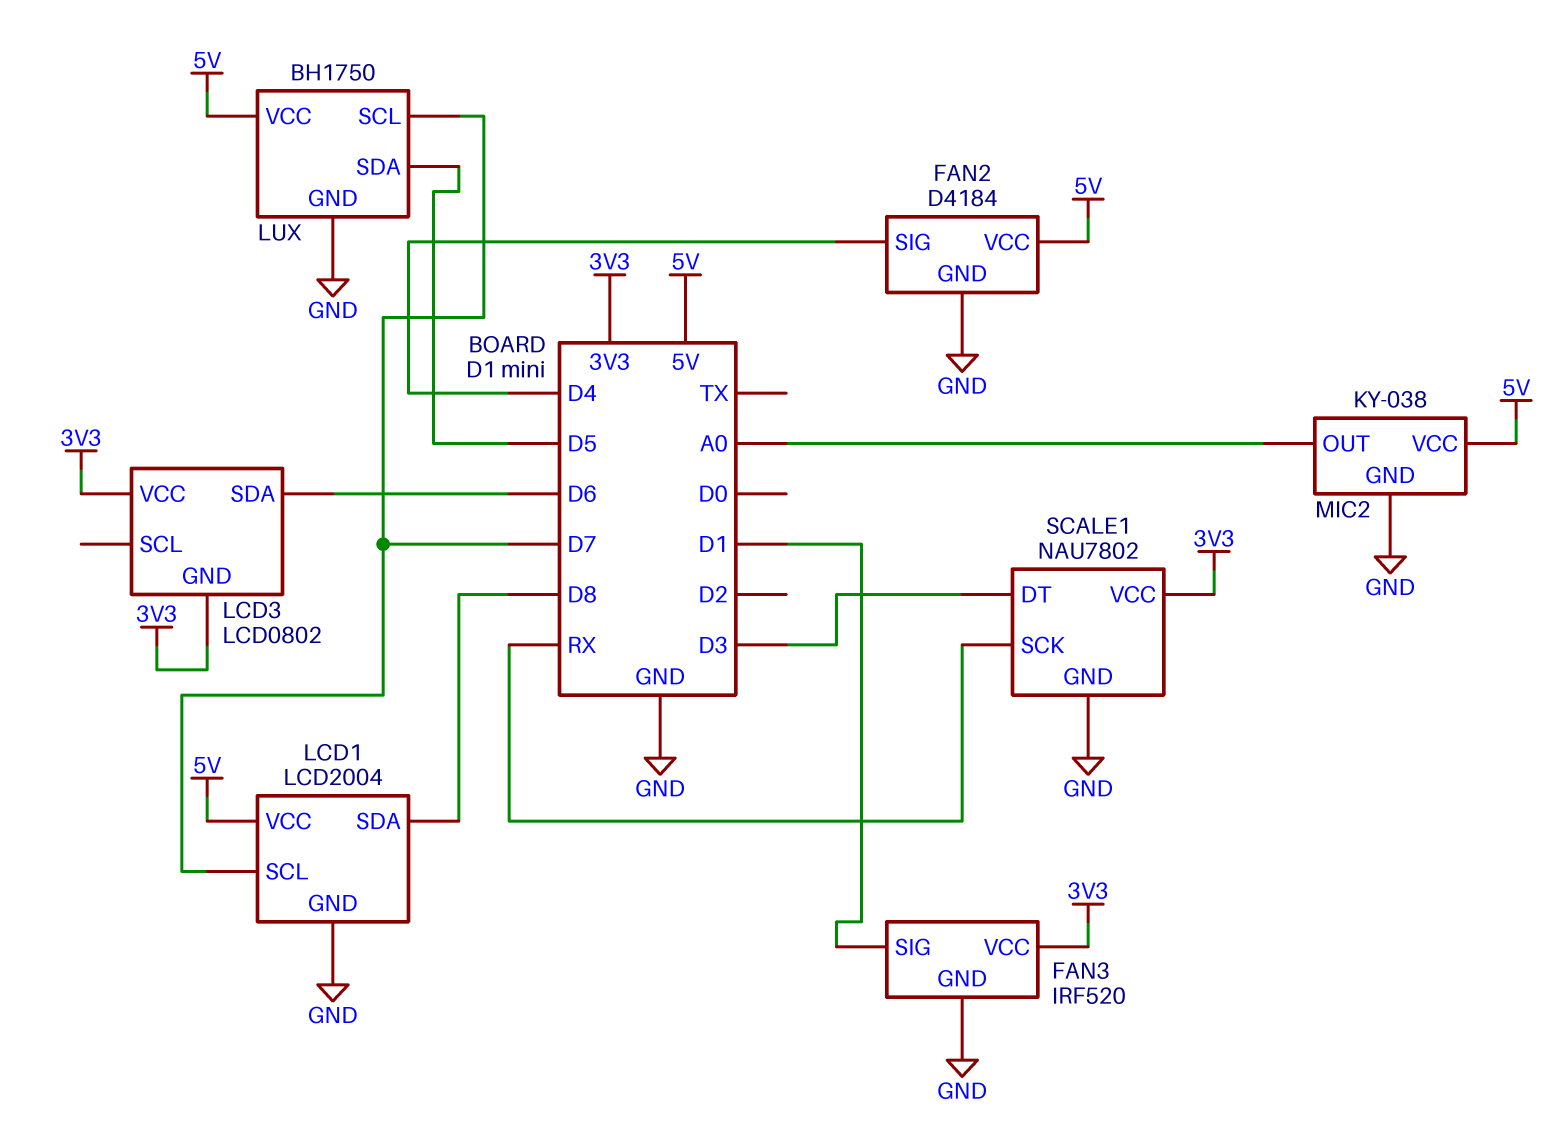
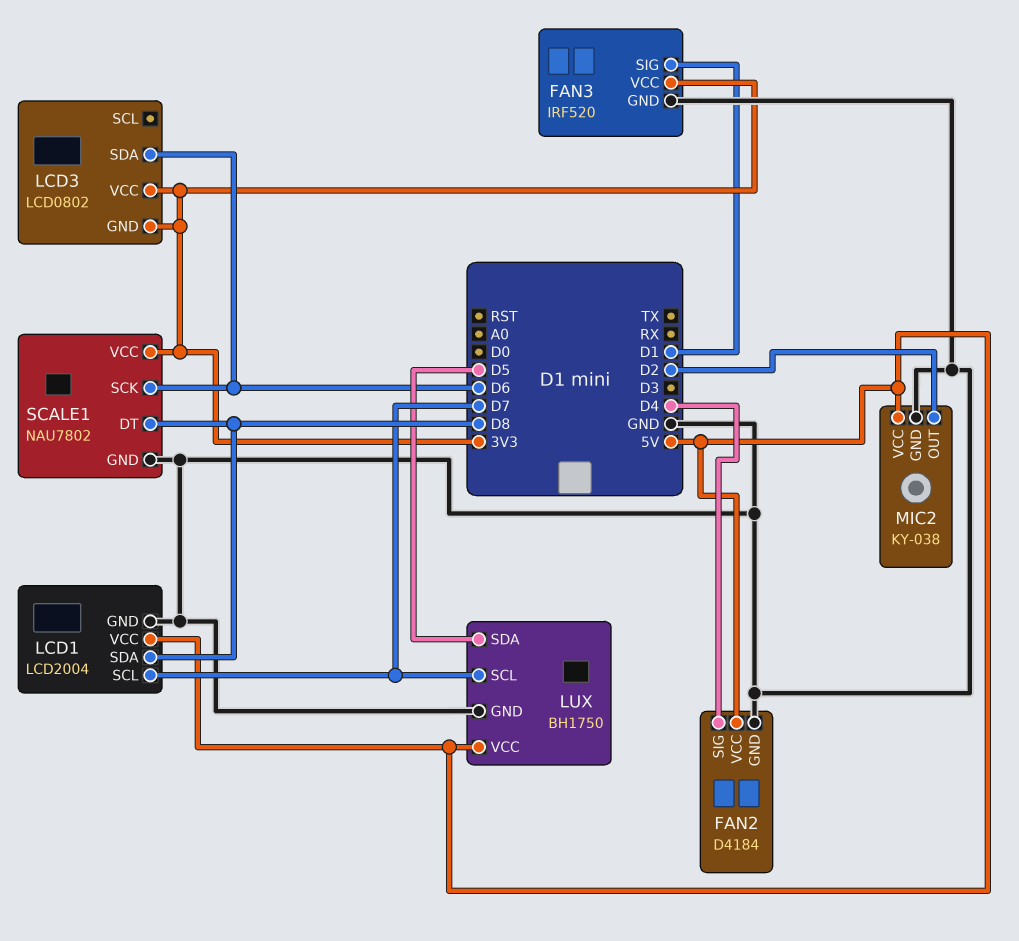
MIC2 pin OUT: A0 -> D2
SCALE1 pin DT: D3 -> D8
SCALE1 pin SCK: RX -> D6

